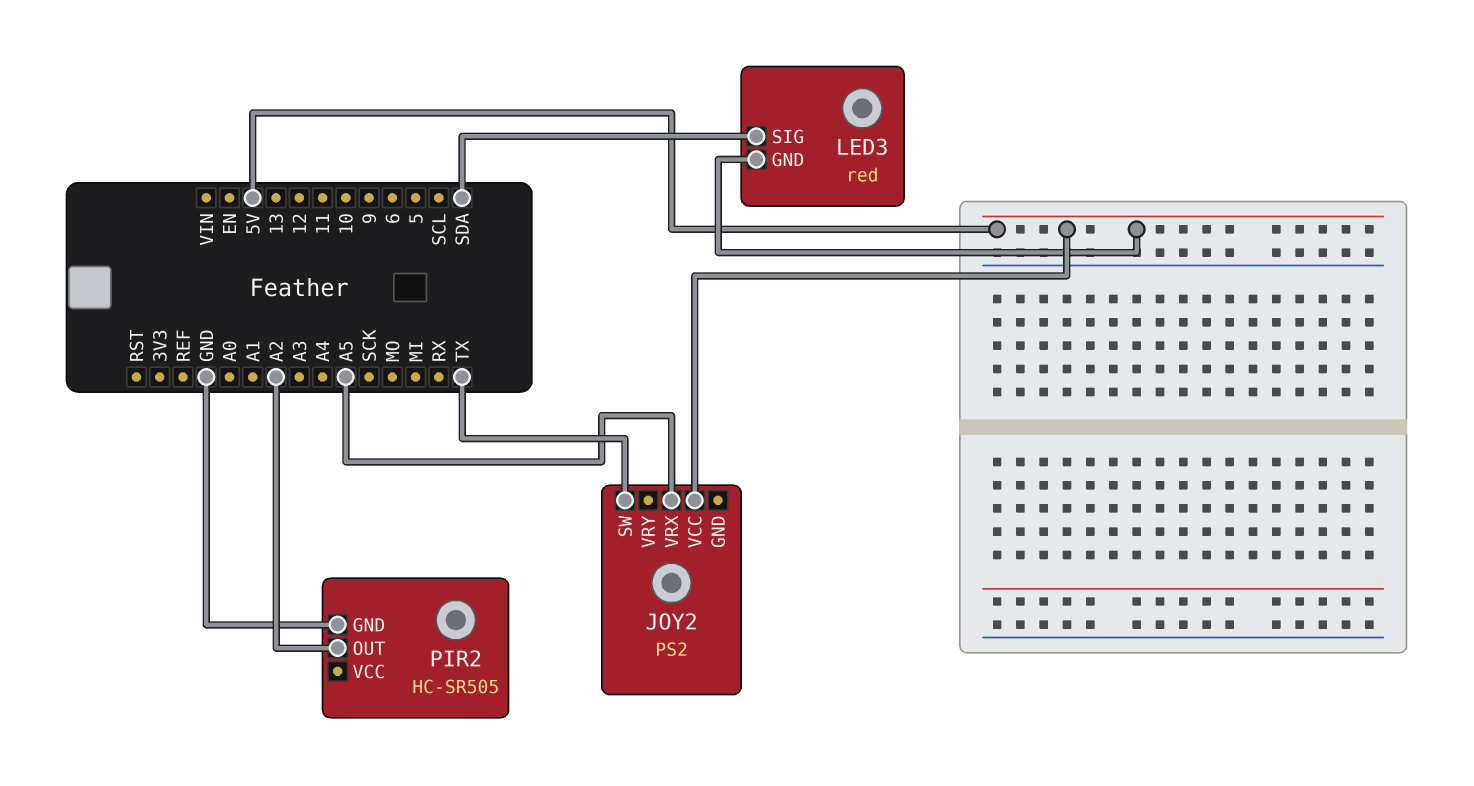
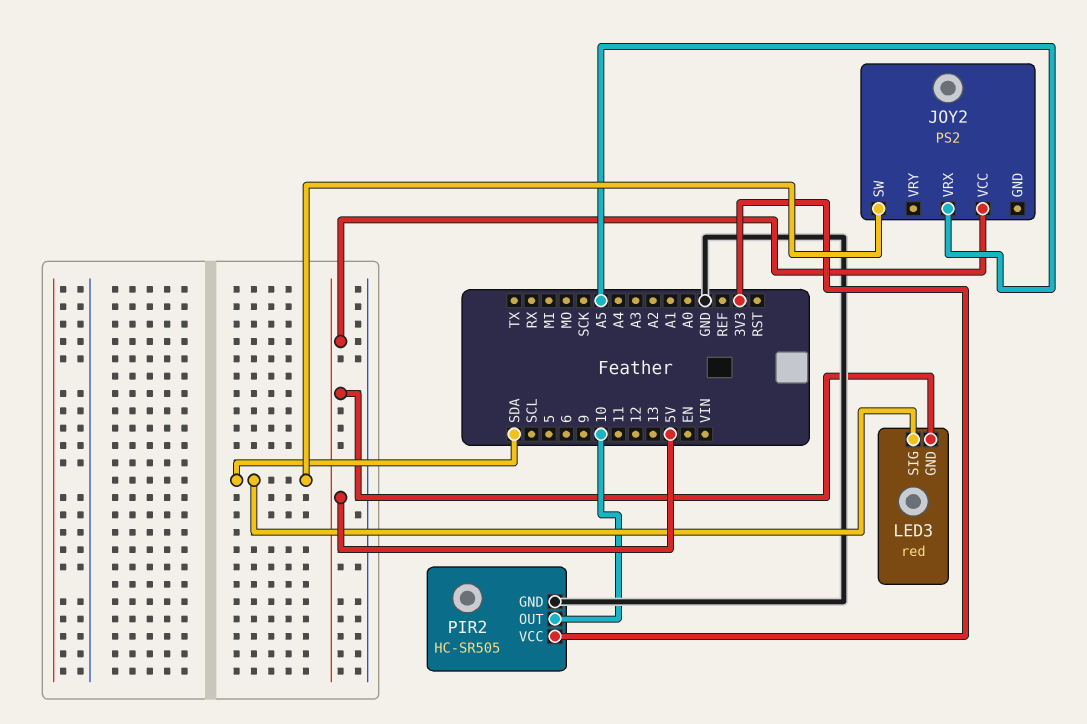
JOY2 pin SW: TX -> SDA
PIR2 pin OUT: A2 -> 10
PIR2 pin VCC: none -> 3V3

